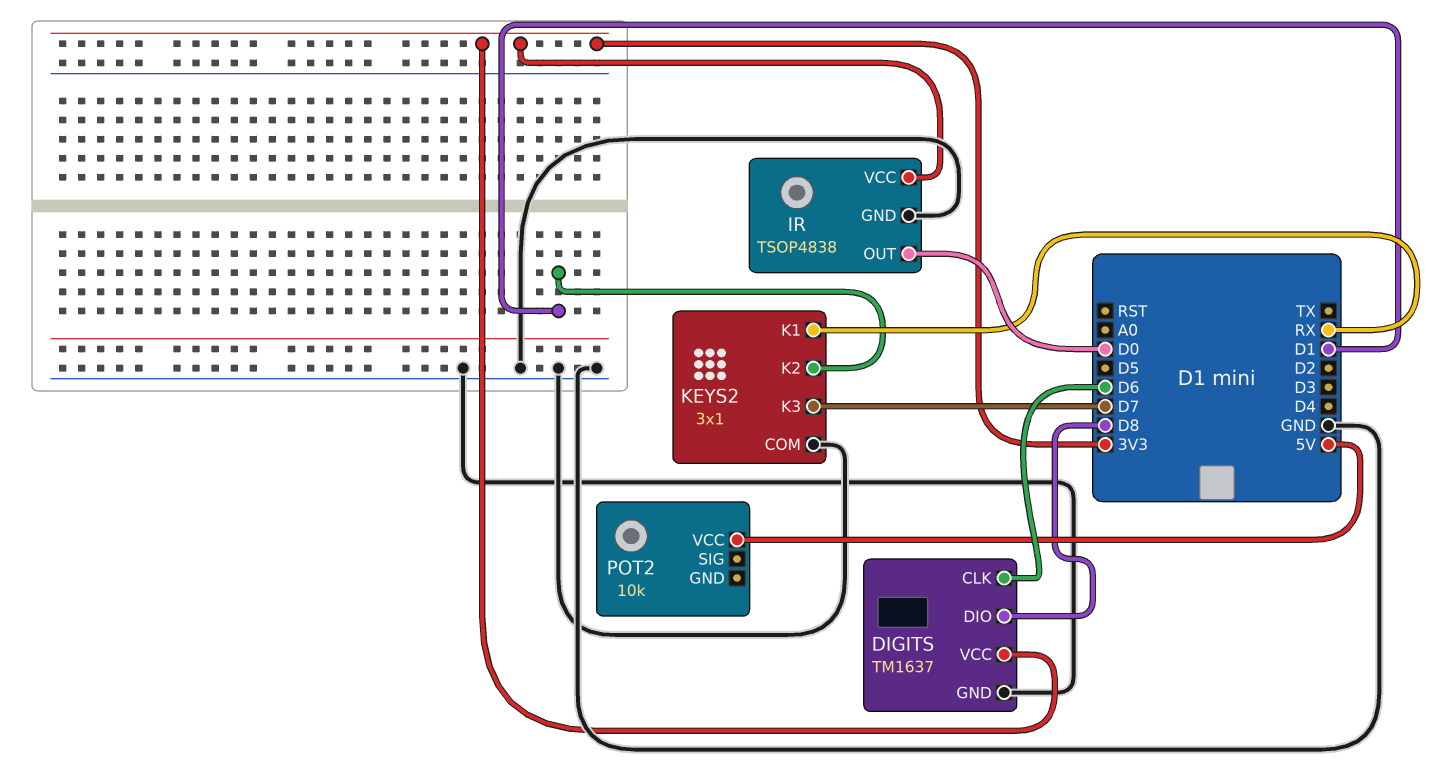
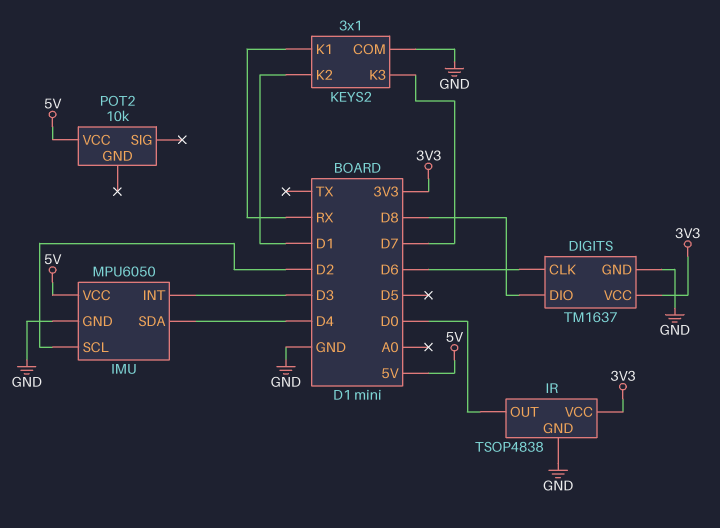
IMU: none -> MPU6050
IMU pin GND: none -> GND
IMU pin INT: none -> D3
IMU pin SCL: none -> D2
IMU pin SDA: none -> D4
IMU pin VCC: none -> 5V

